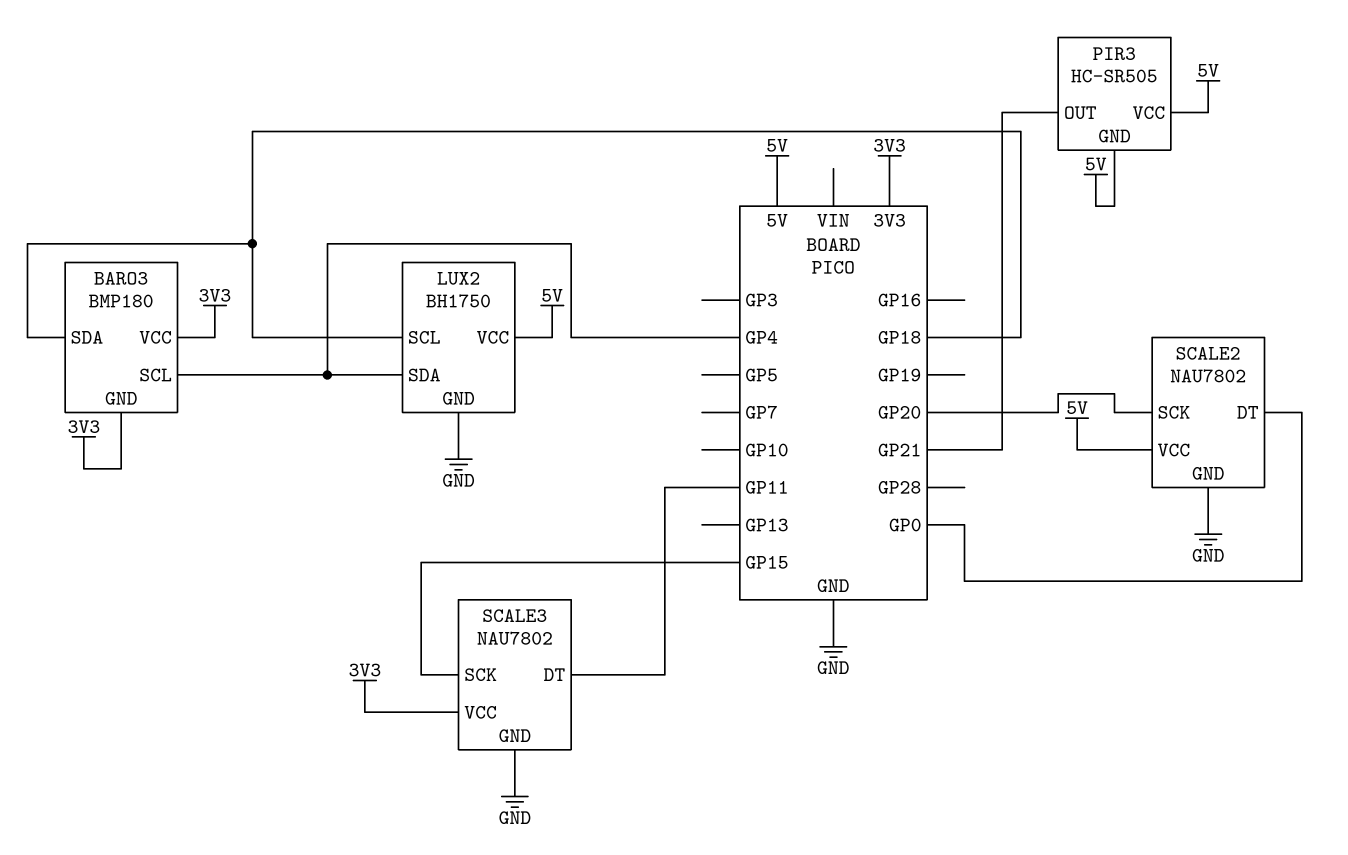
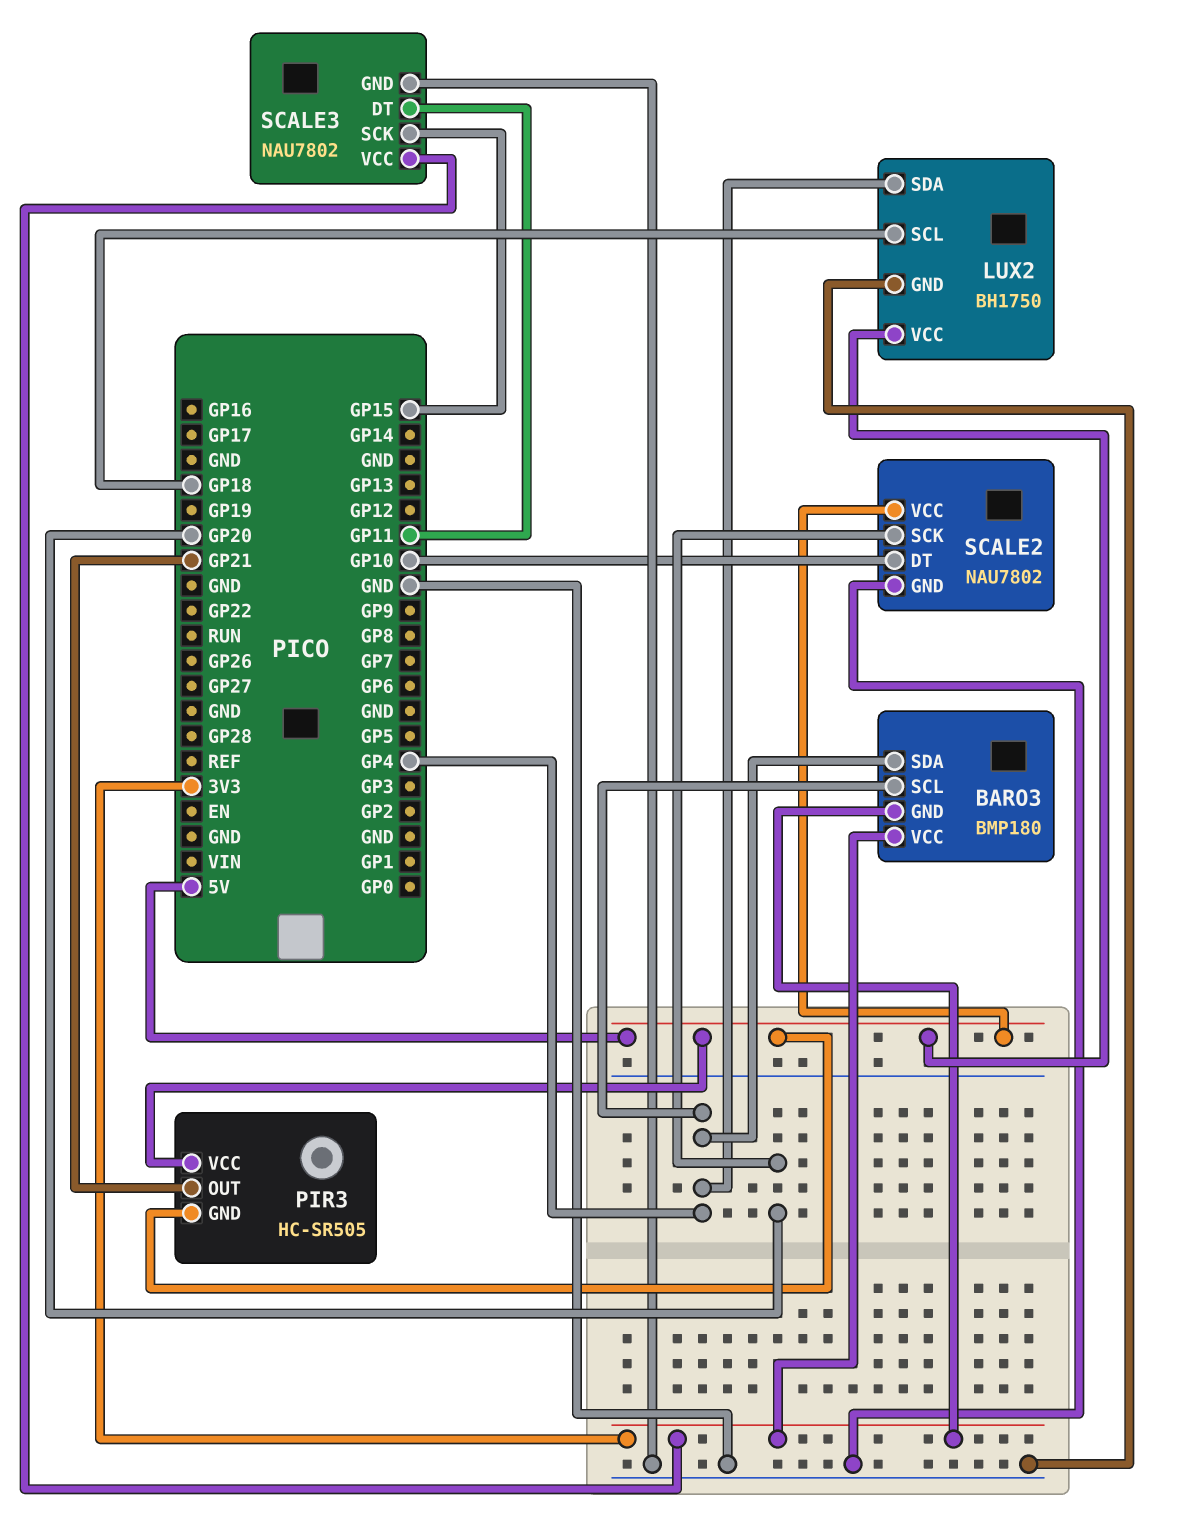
BARO3 pin SDA: GP18 -> GP4
SCALE2 pin DT: GP0 -> GP10

